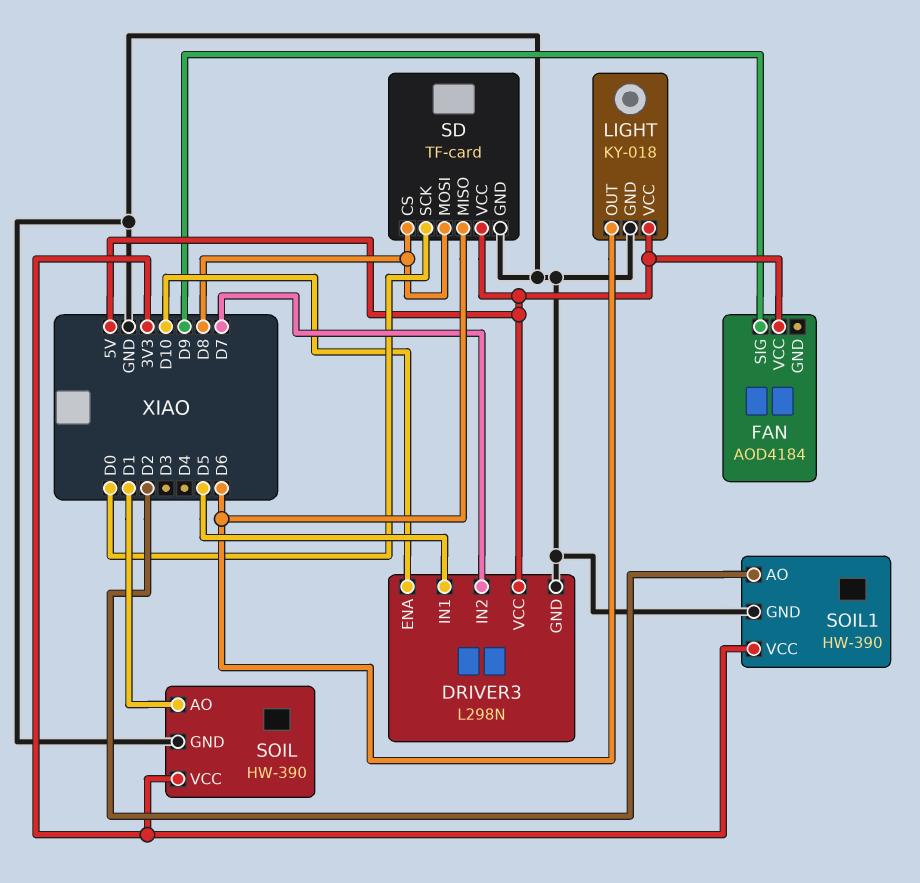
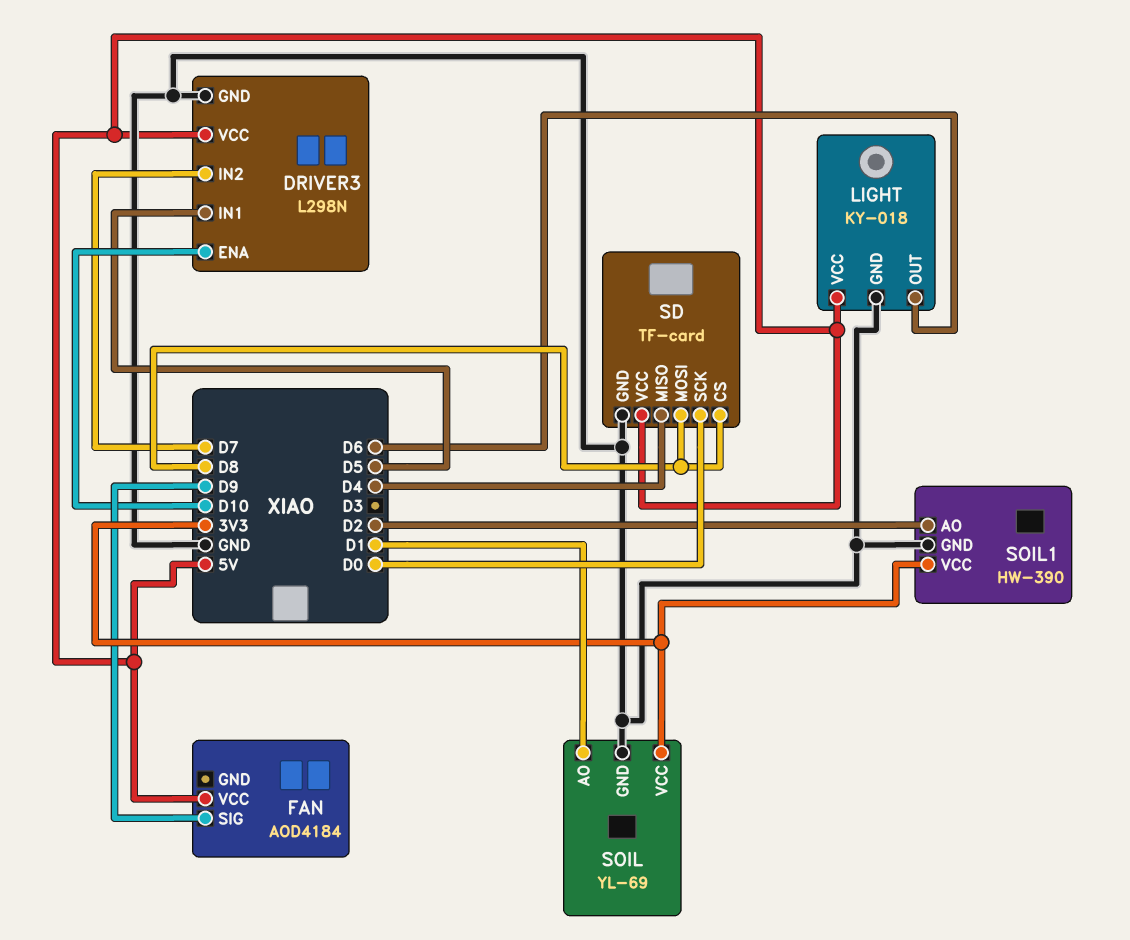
SD pin MISO: D6 -> D4
SOIL: HW-390 -> YL-69

